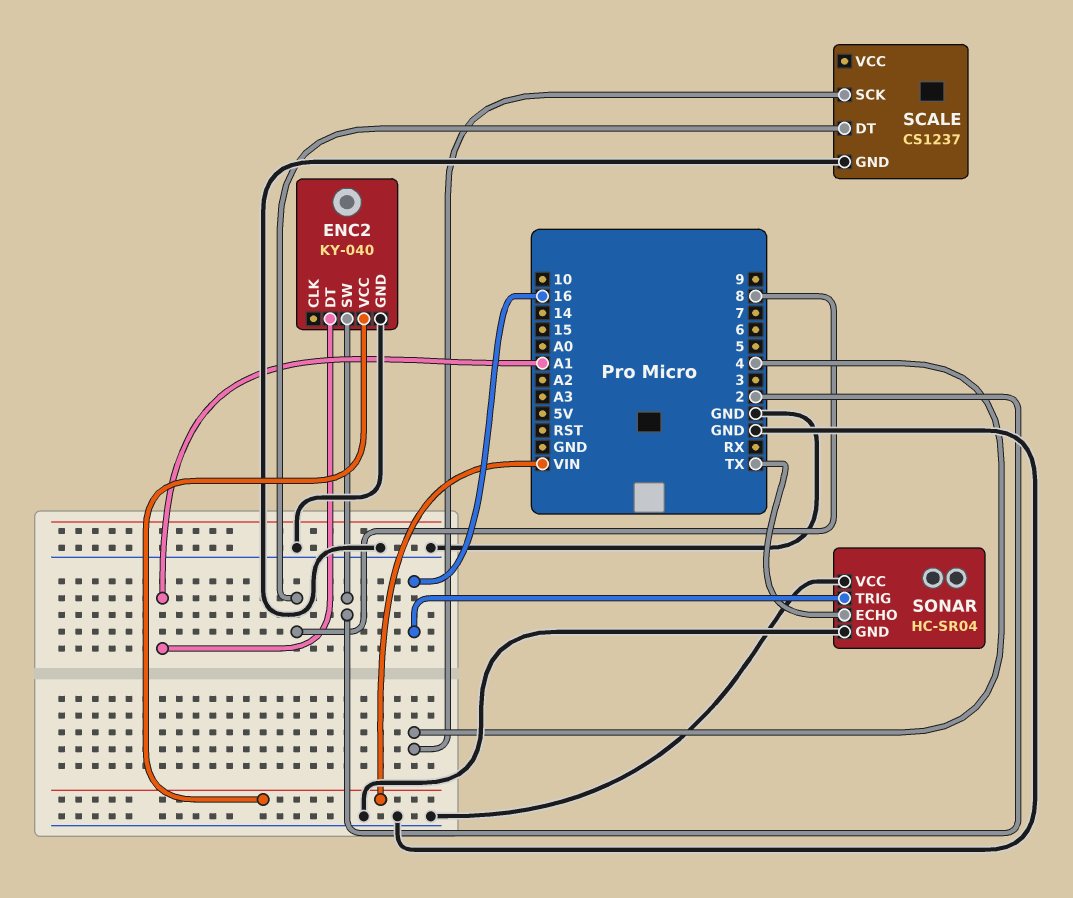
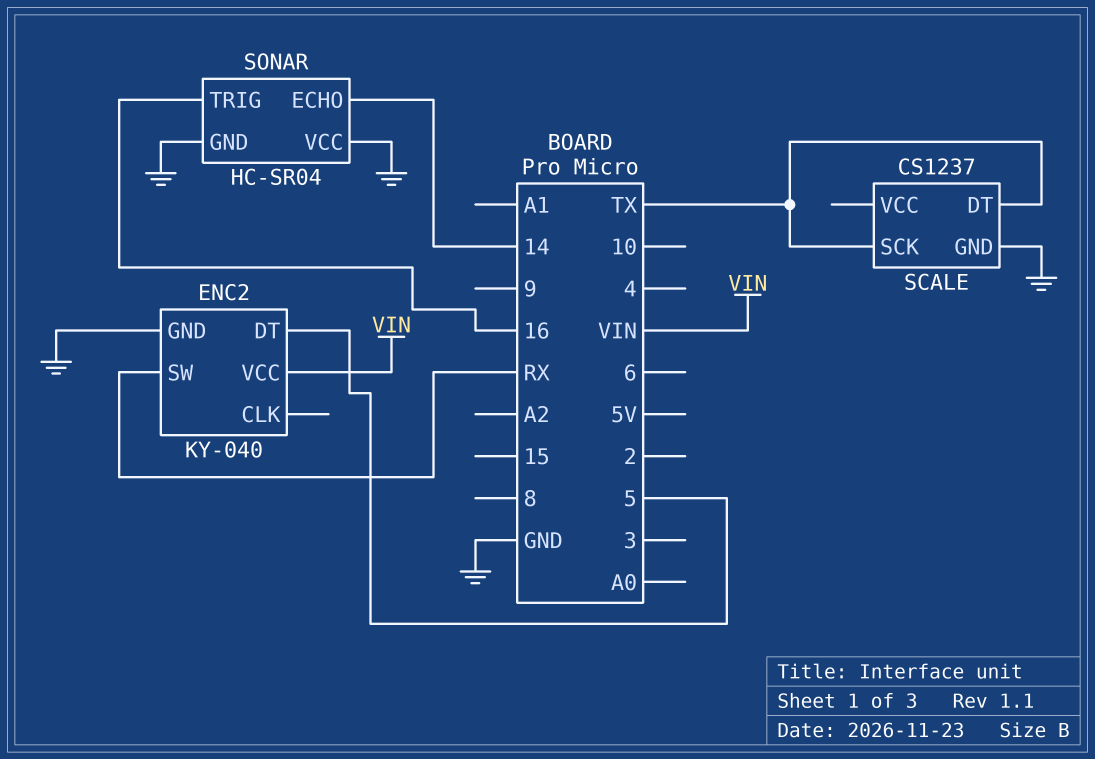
ENC2 pin DT: A1 -> 5
ENC2 pin SW: 2 -> RX
SCALE pin DT: 8 -> TX
SCALE pin SCK: 4 -> TX
SONAR pin ECHO: TX -> 14

